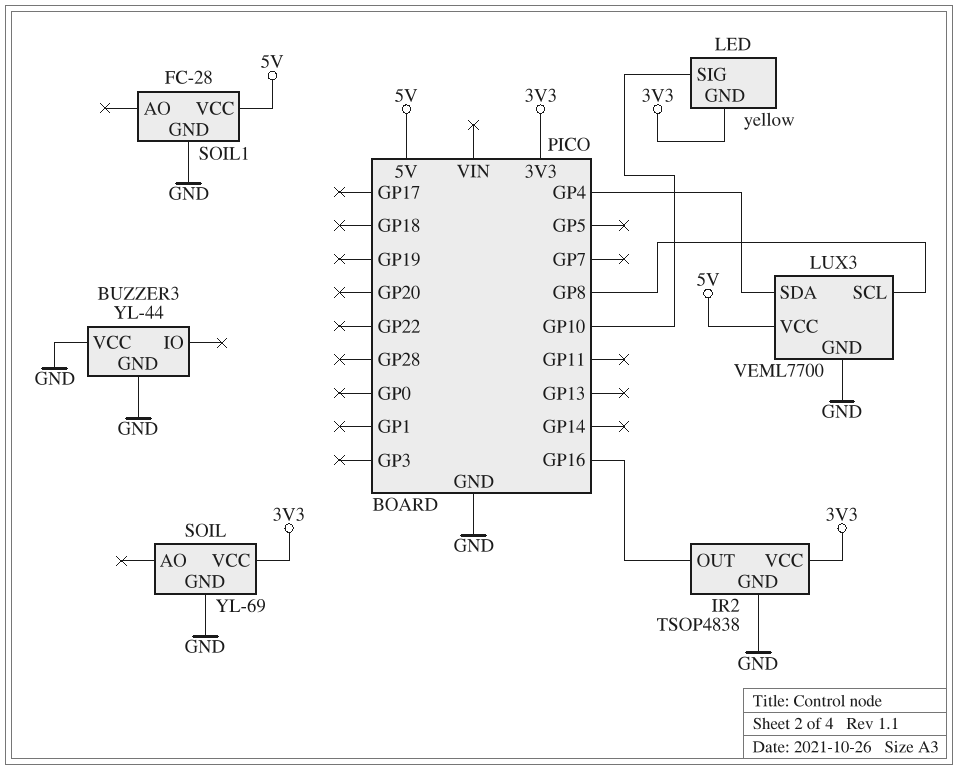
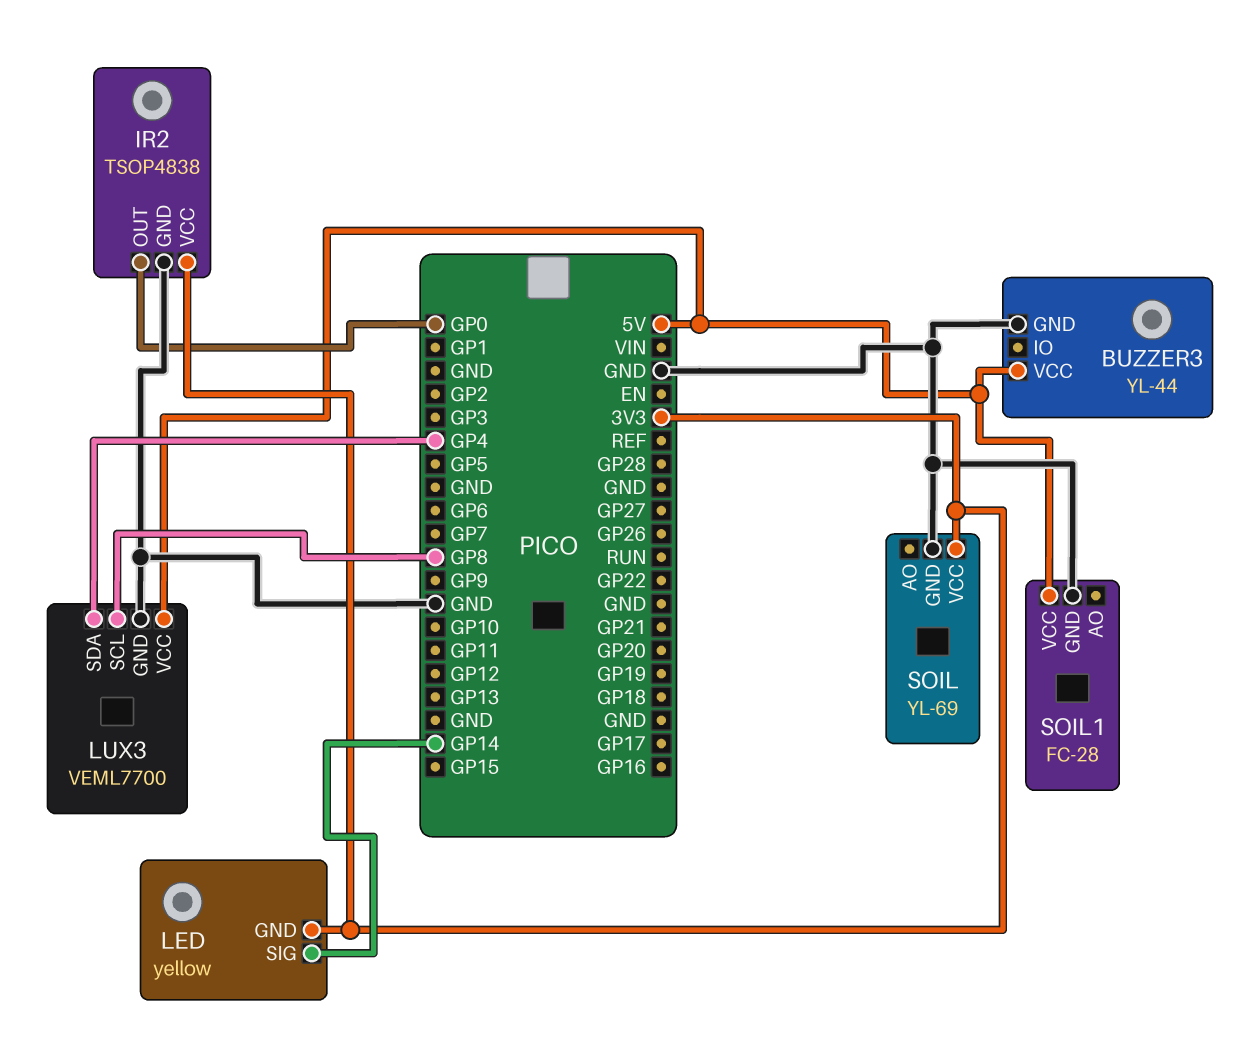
BUZZER3 pin VCC: GND -> 5V
IR2 pin OUT: GP16 -> GP0
LED pin SIG: GP10 -> GP14

